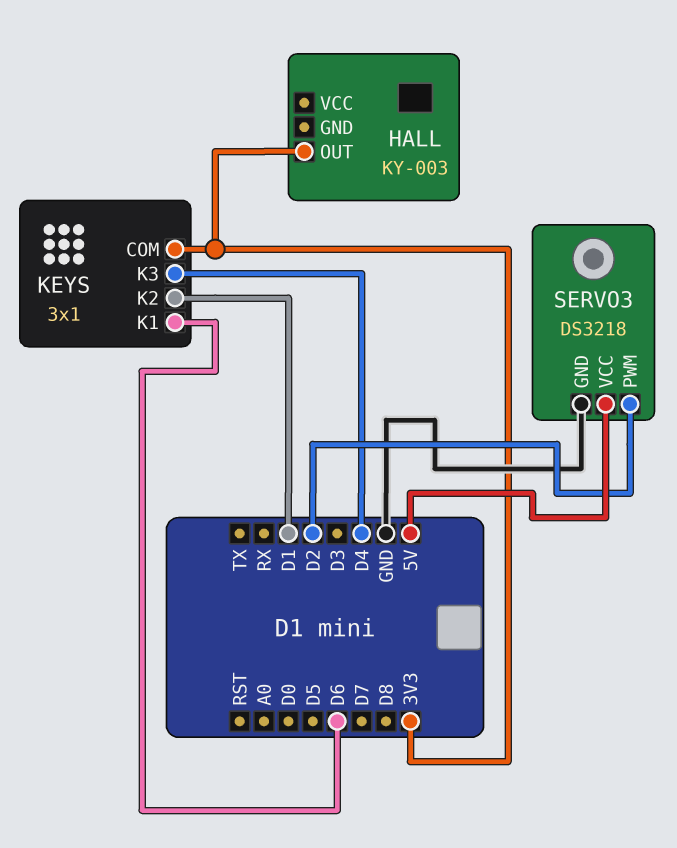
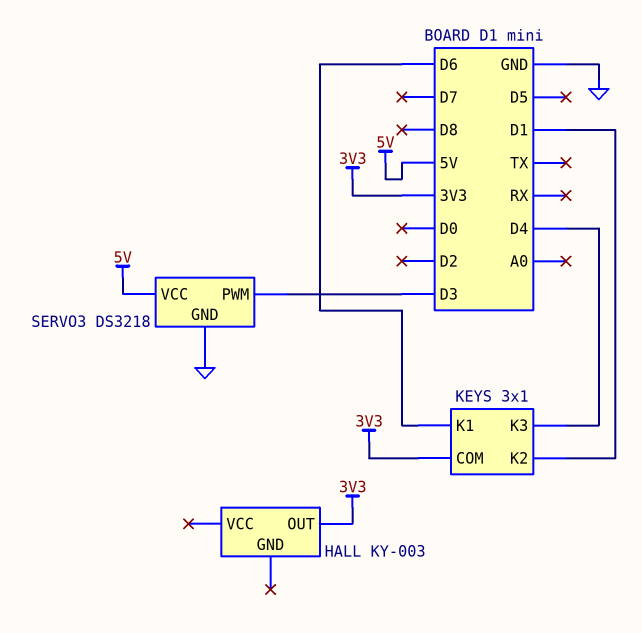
SERVO3 pin PWM: D2 -> D3

